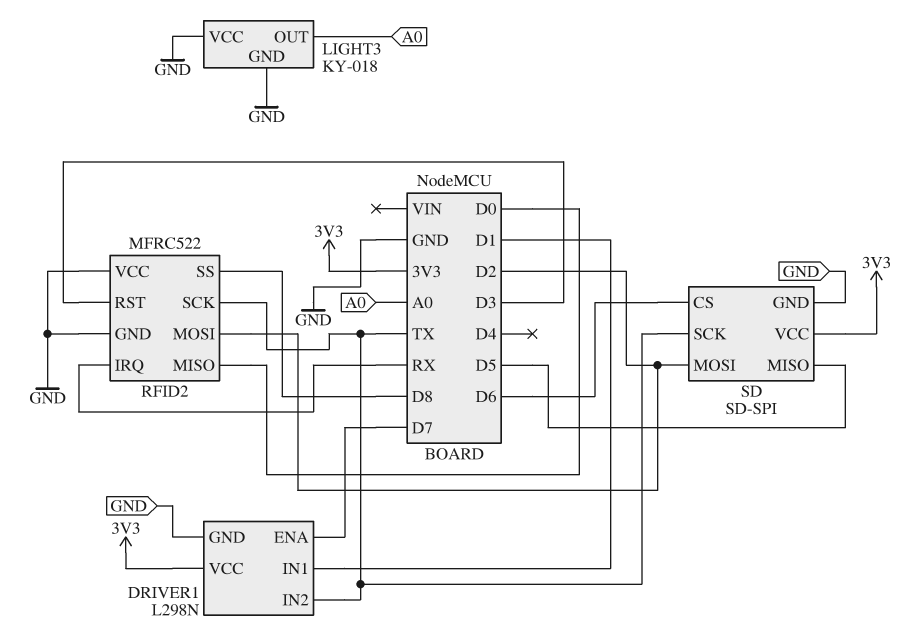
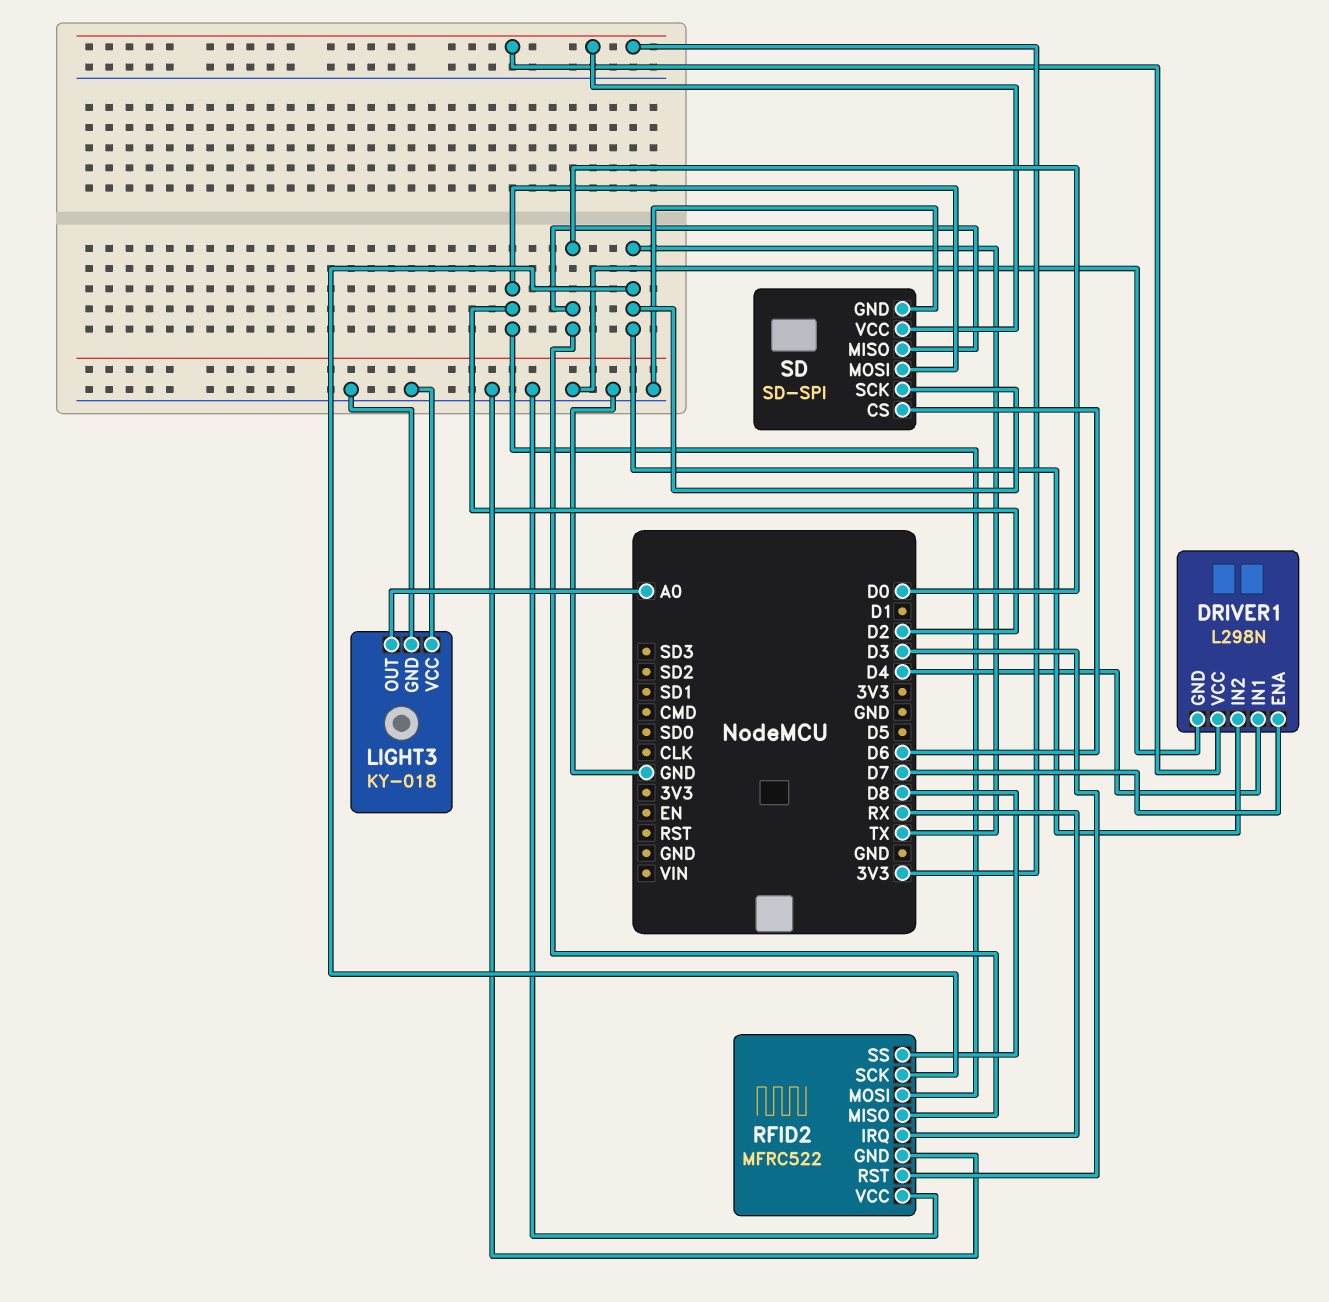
DRIVER1 pin IN1: D1 -> D4
SD pin MISO: D5 -> D0

